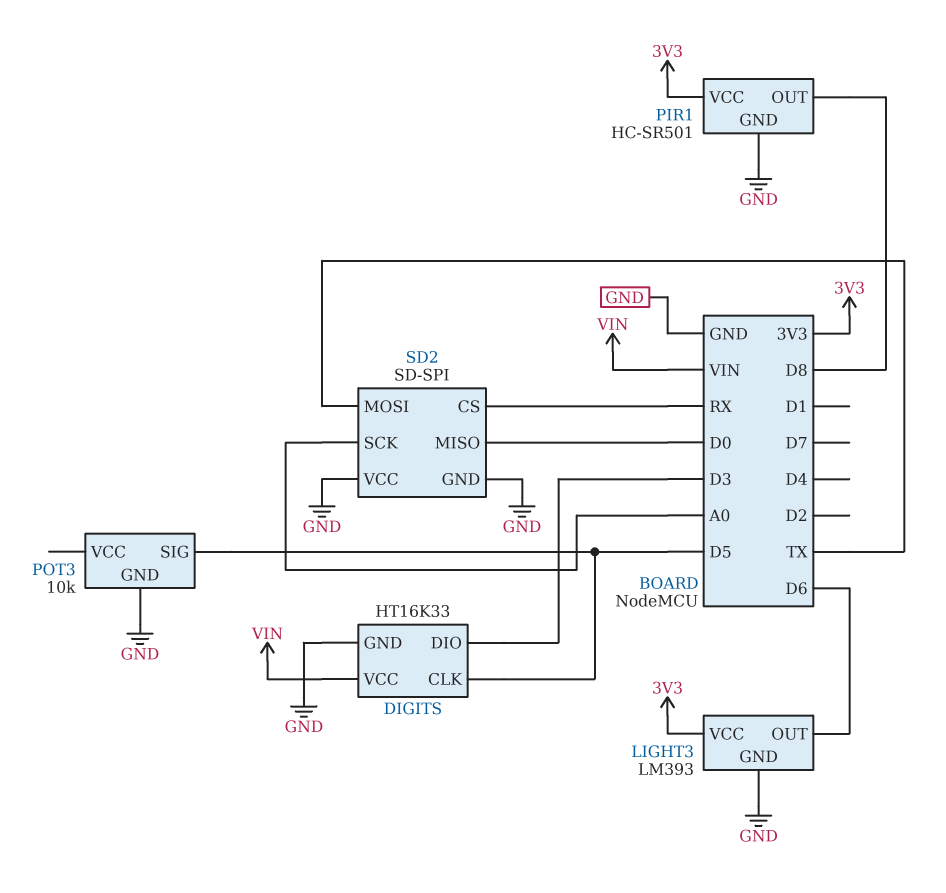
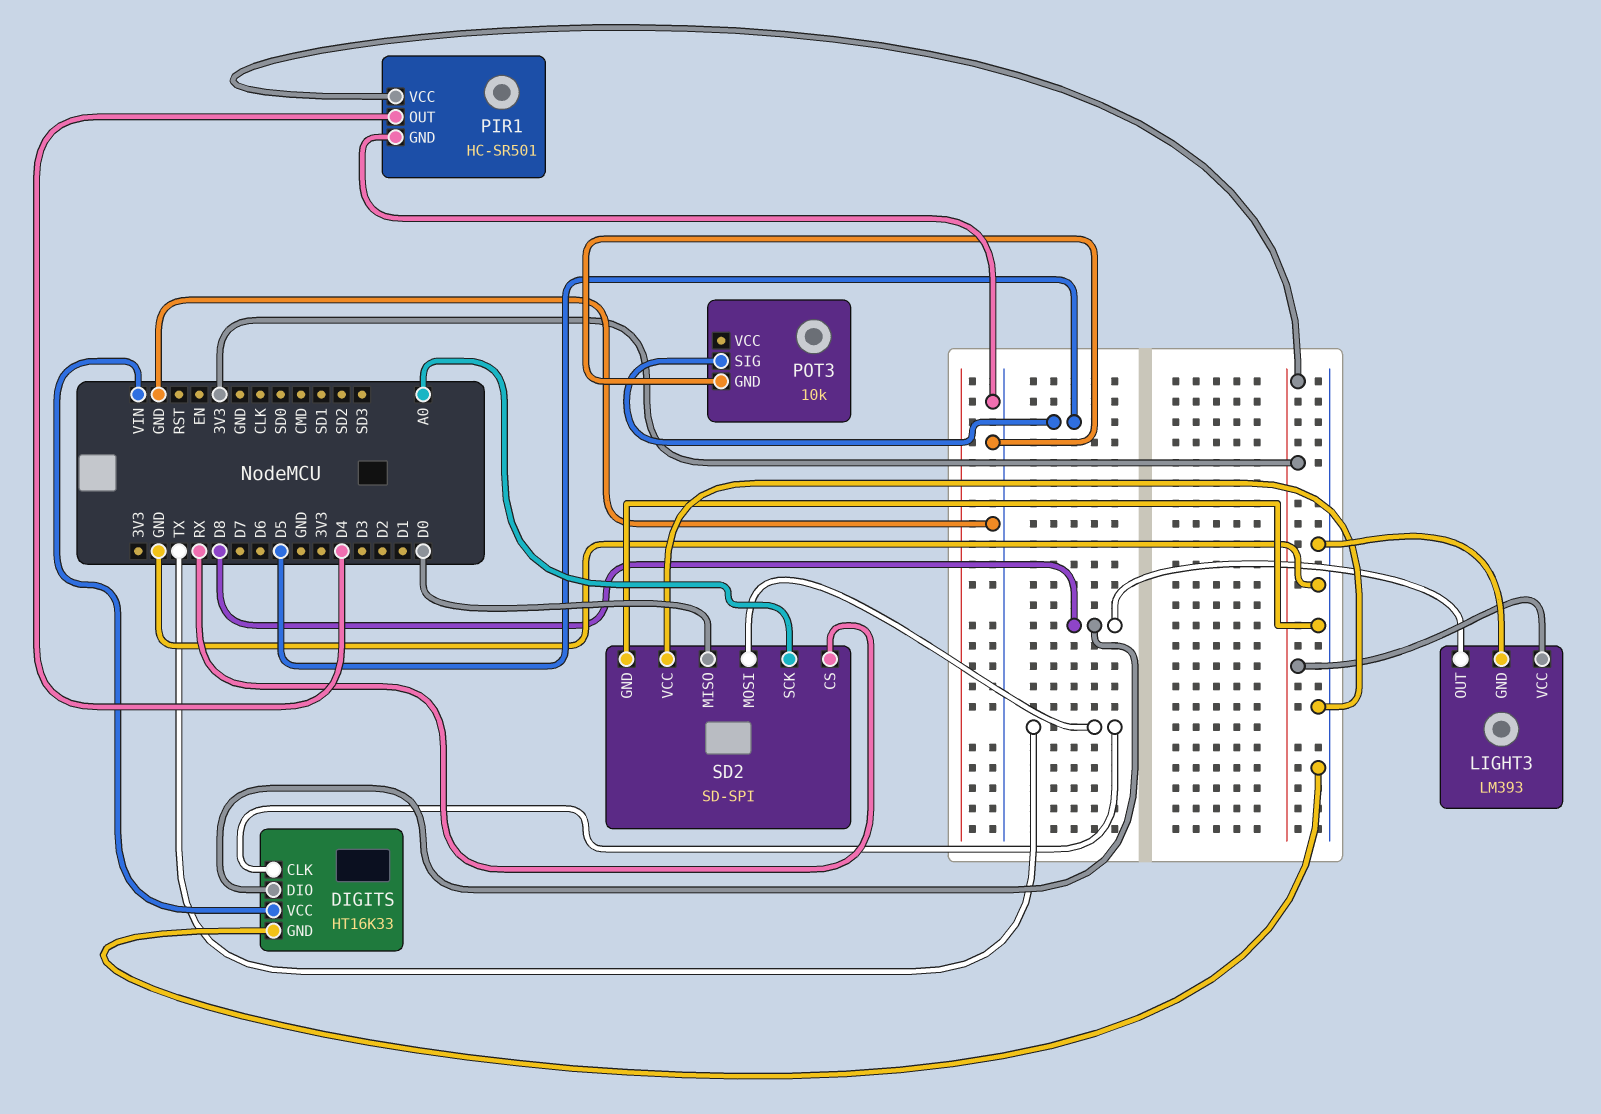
DIGITS pin CLK: D5 -> TX
DIGITS pin DIO: D3 -> D8
LIGHT3 pin OUT: D6 -> D8
PIR1 pin OUT: D8 -> D4

